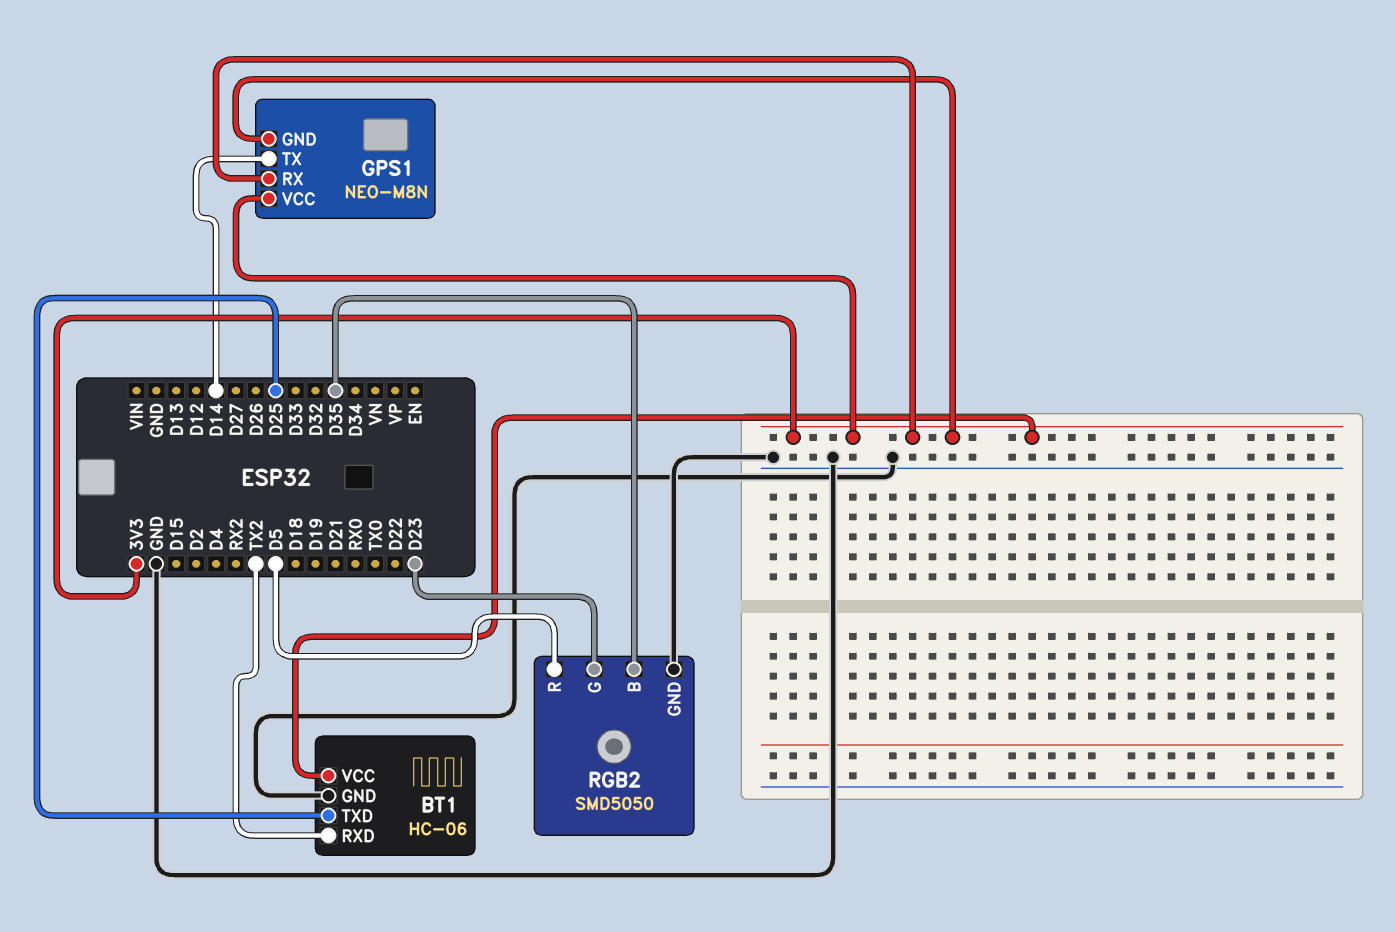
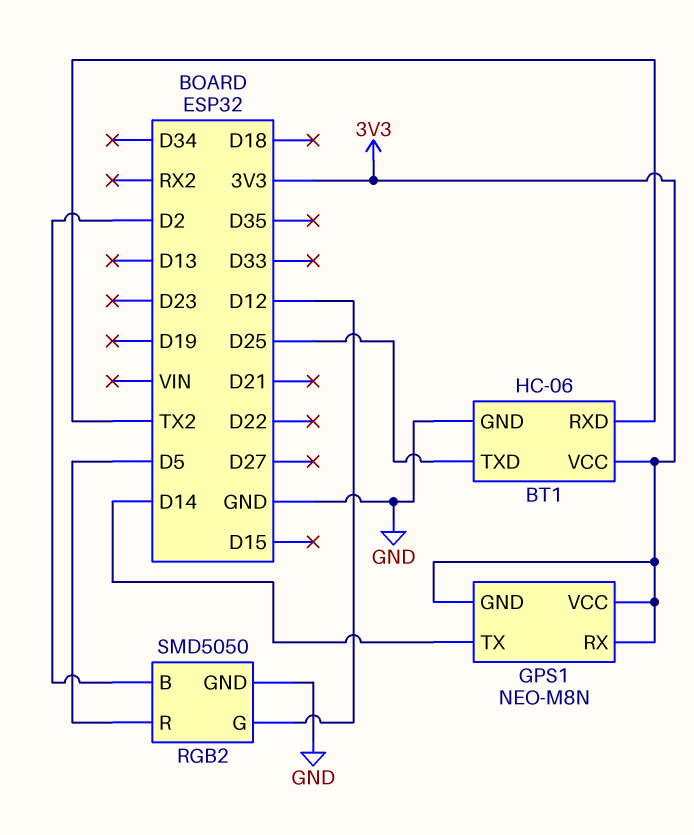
RGB2 pin B: D35 -> D2
RGB2 pin G: D23 -> D12

